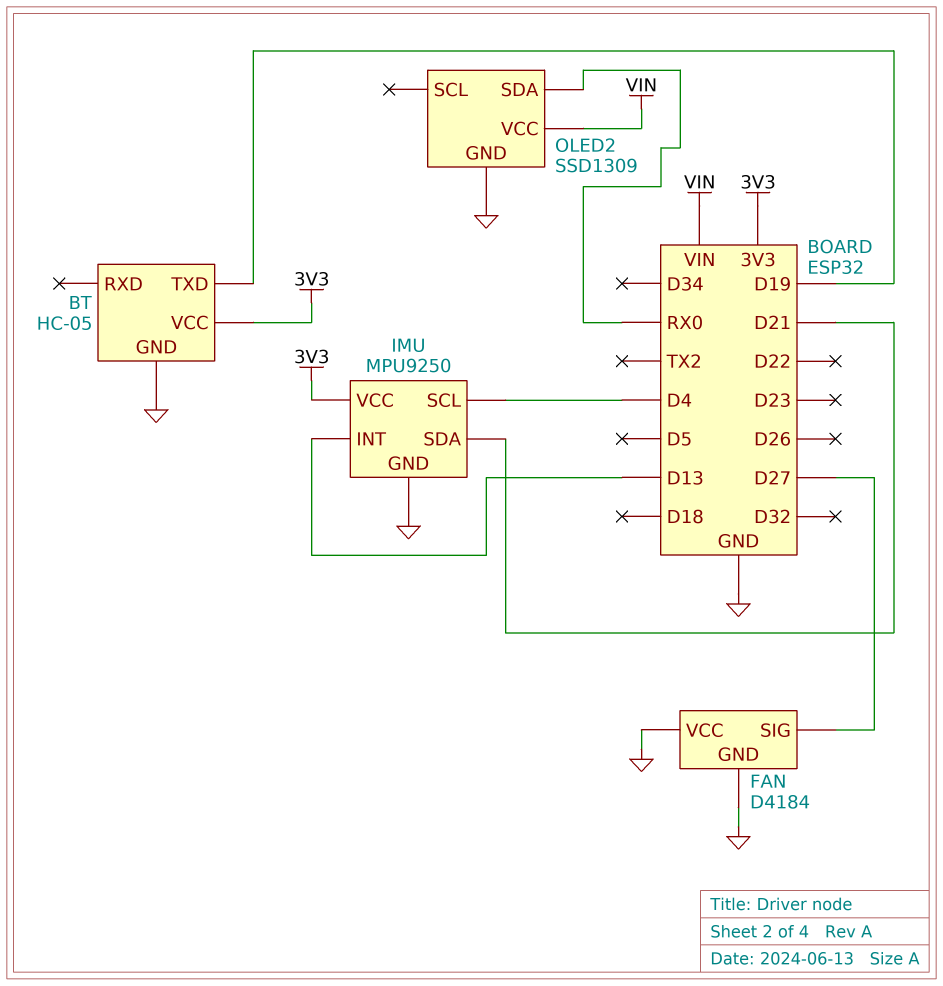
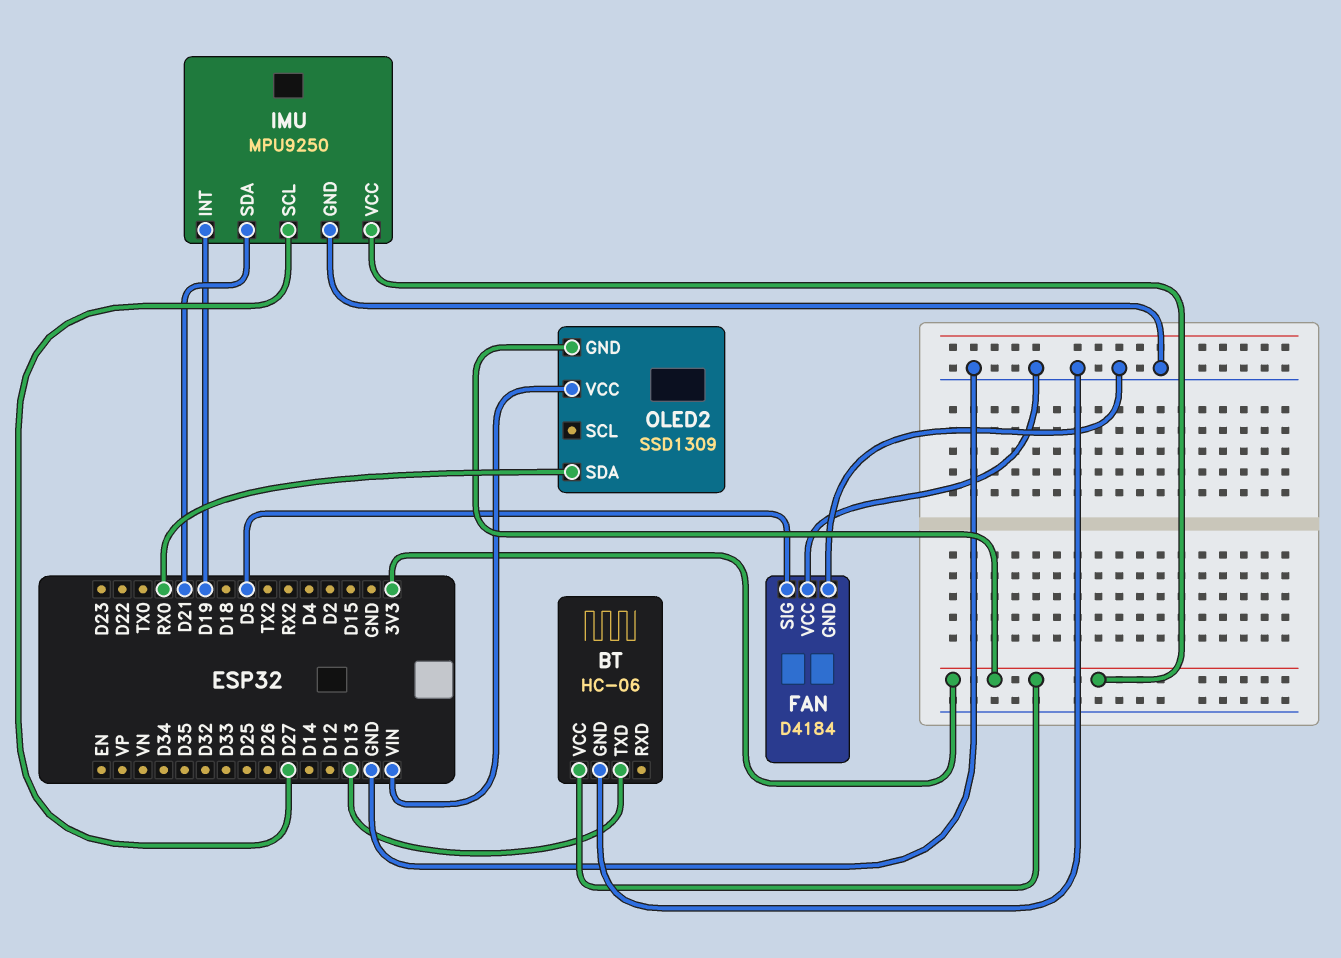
BT: HC-05 -> HC-06
BT pin TXD: D19 -> D13
FAN pin SIG: D27 -> D5
IMU pin INT: D13 -> D19
IMU pin SCL: D4 -> D27
OLED2 pin GND: GND -> 3V3

